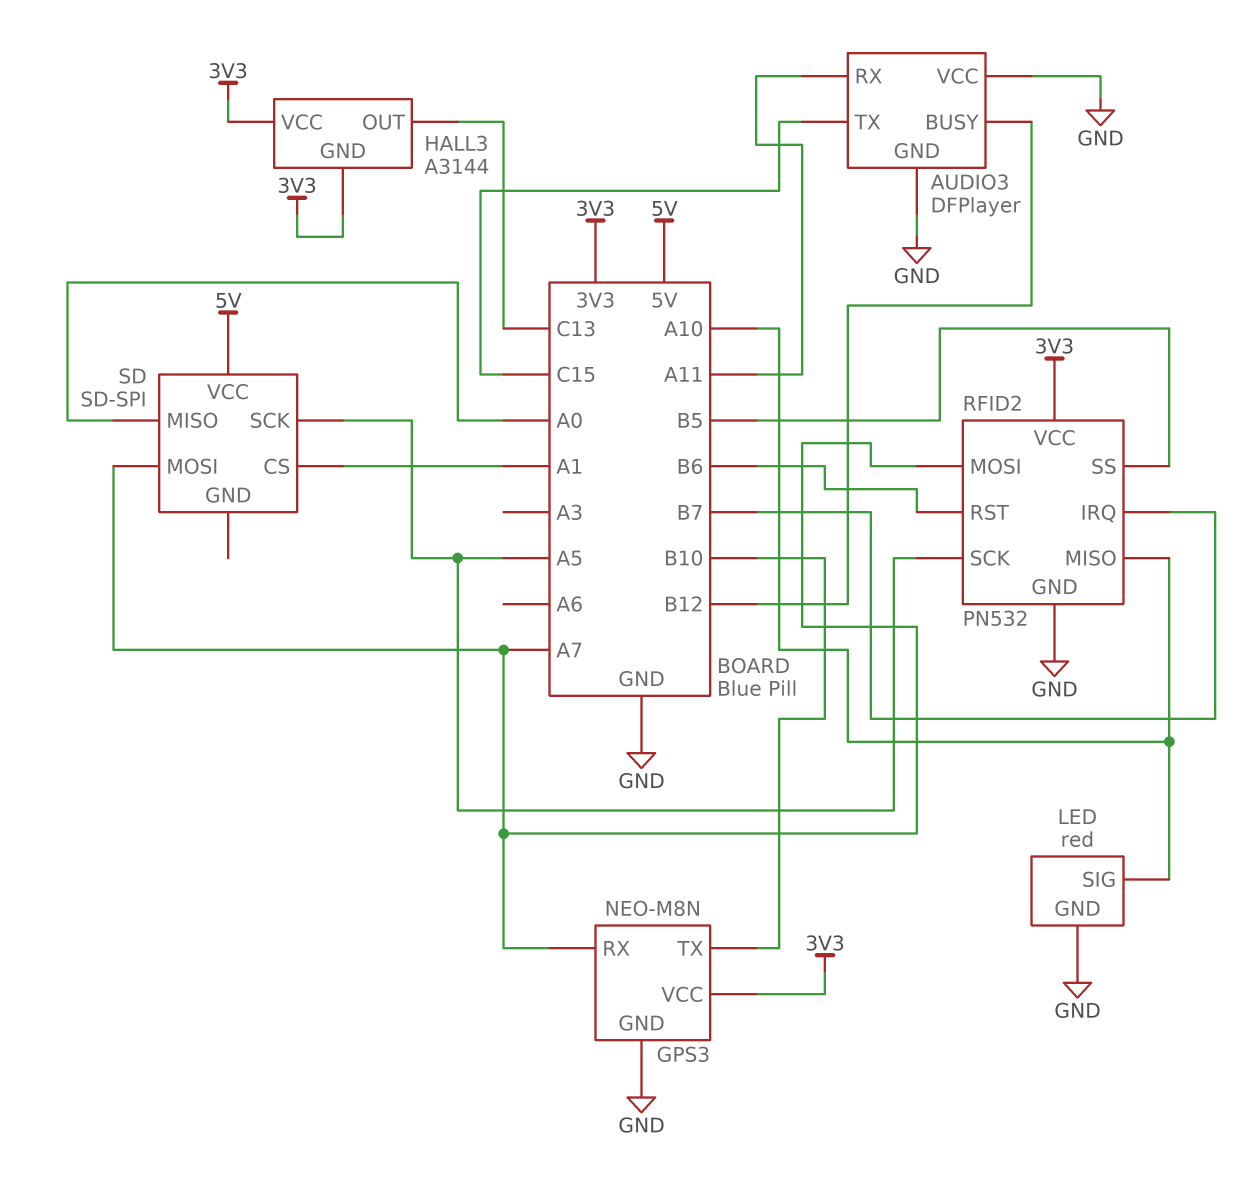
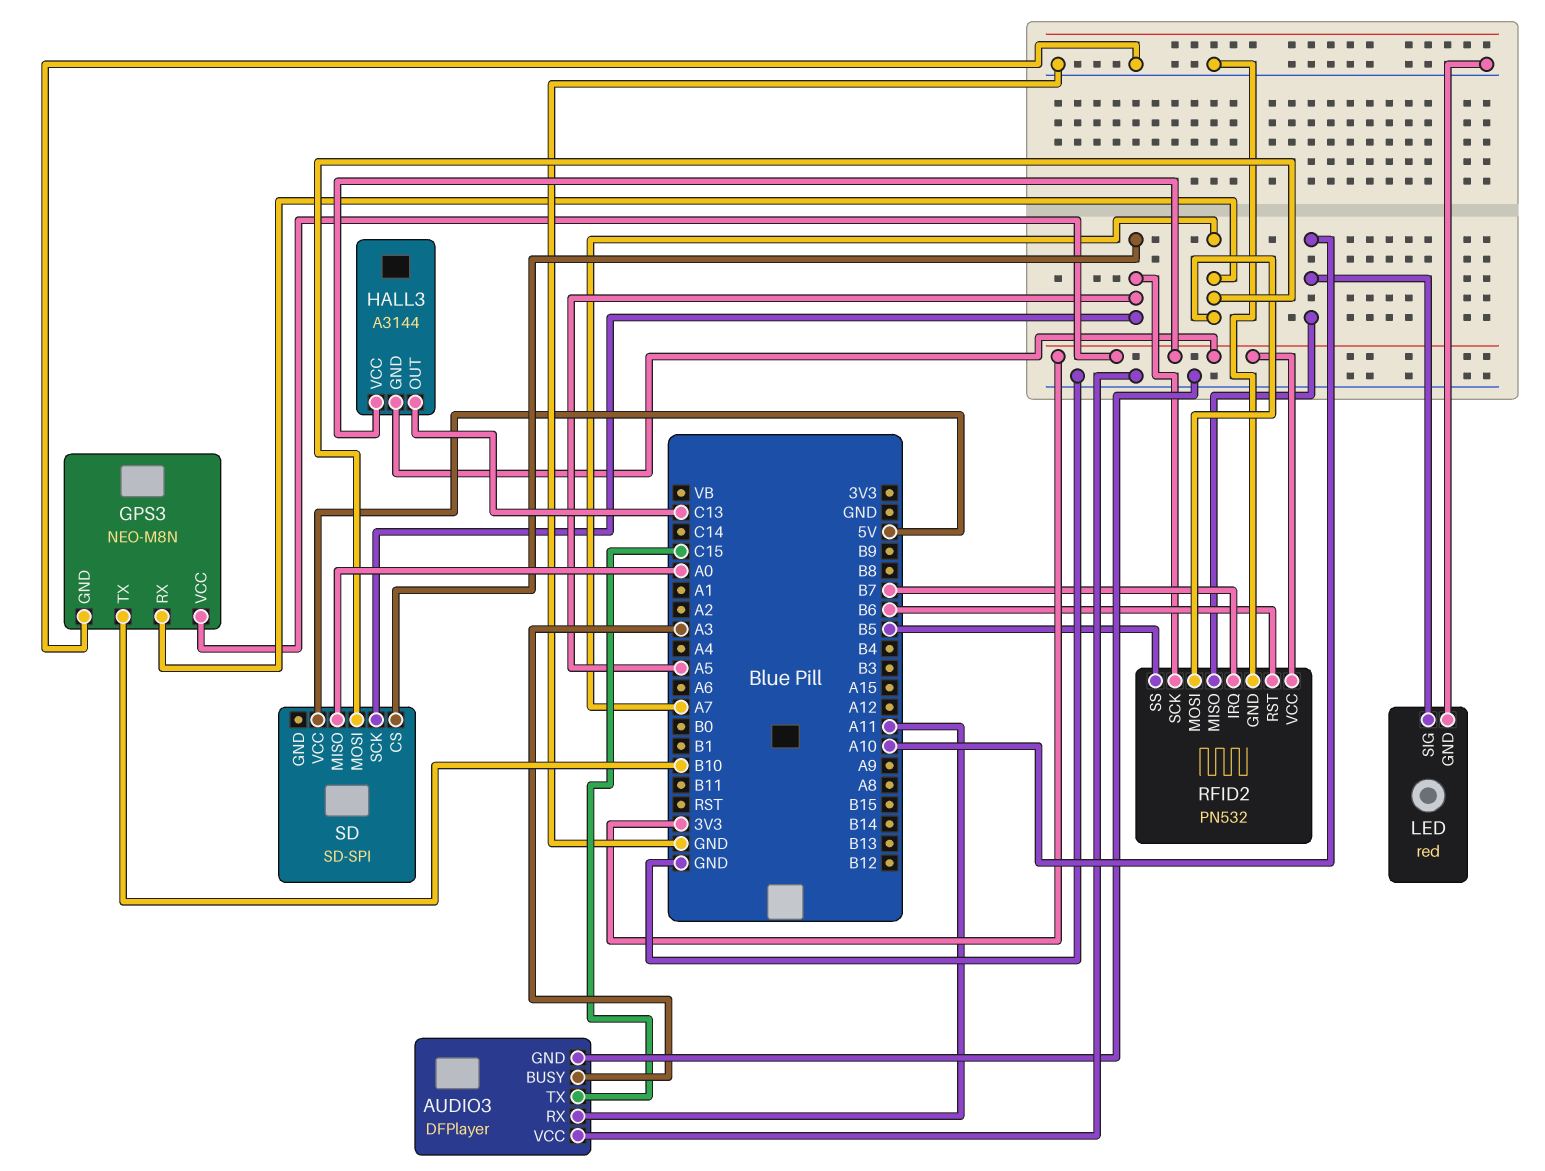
AUDIO3 pin BUSY: B12 -> A3
SD pin CS: A1 -> A5

